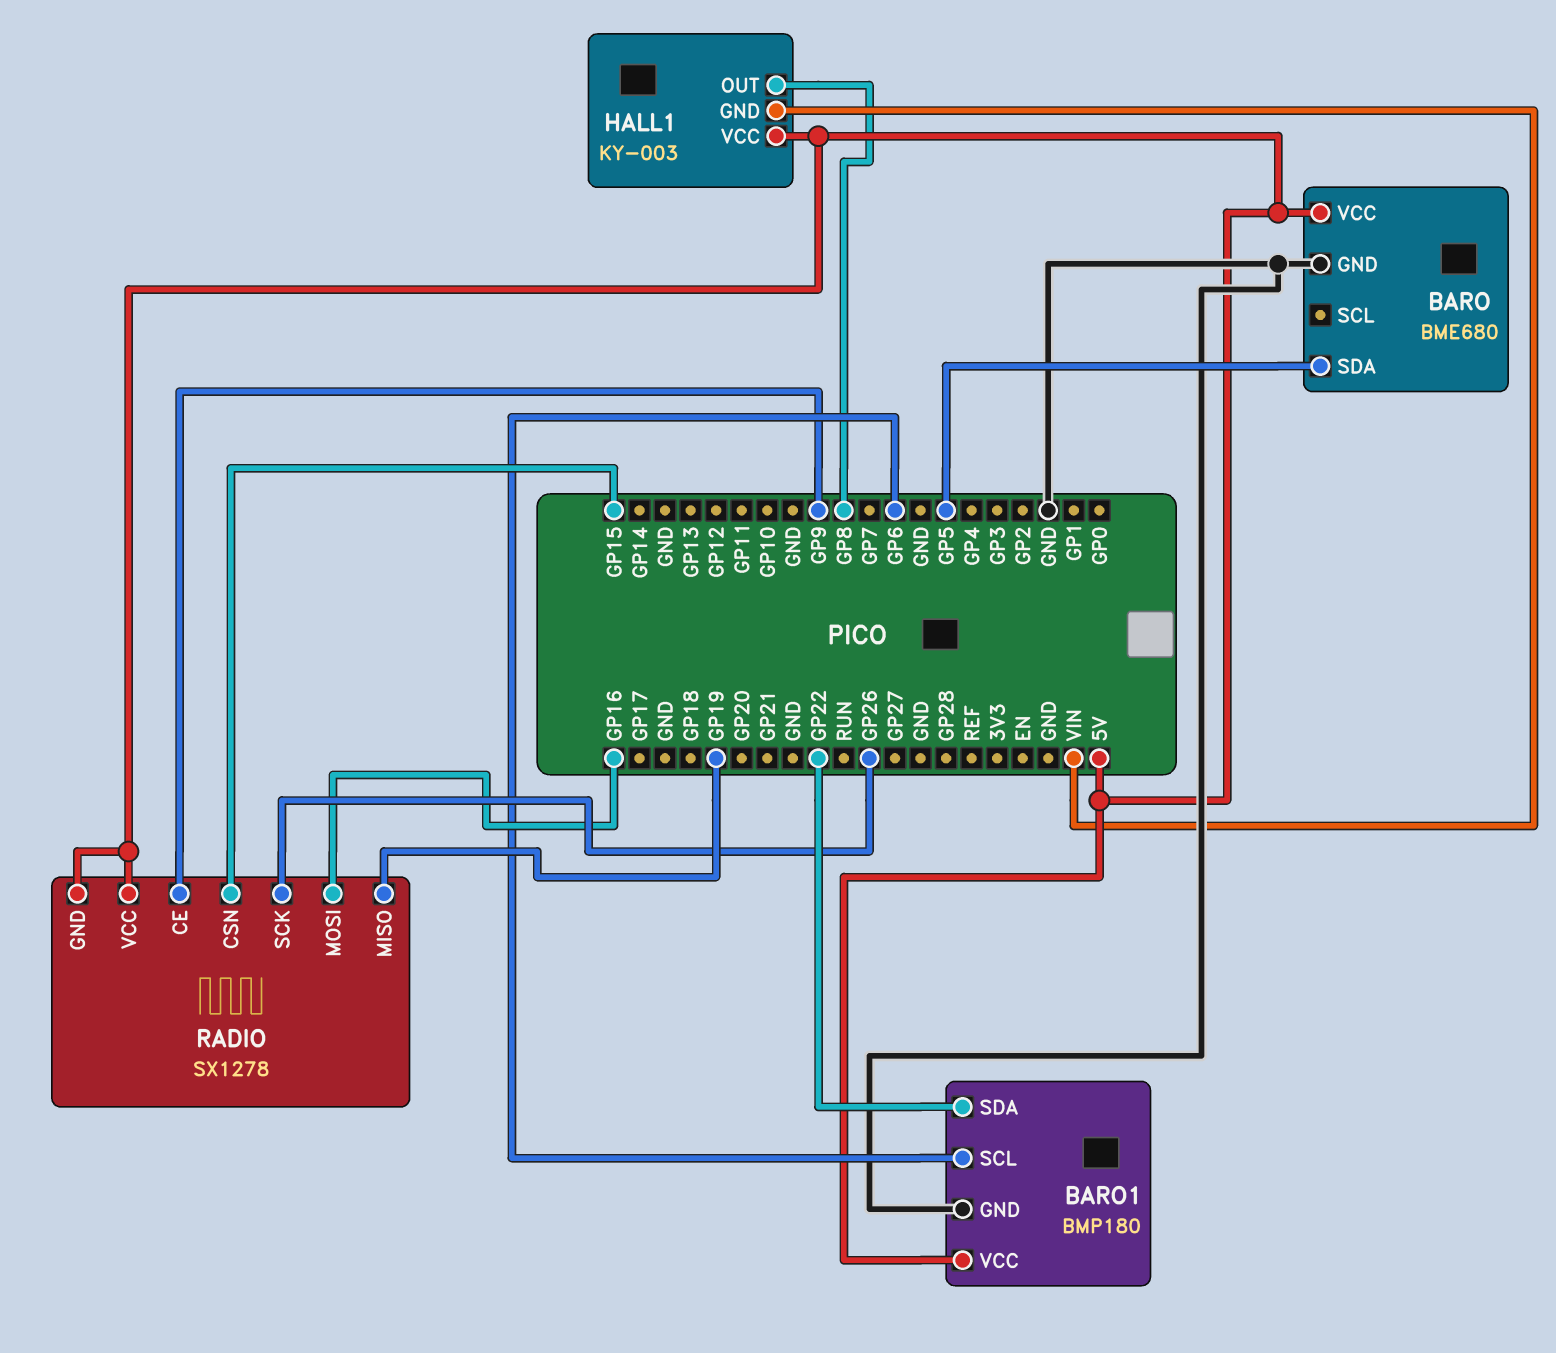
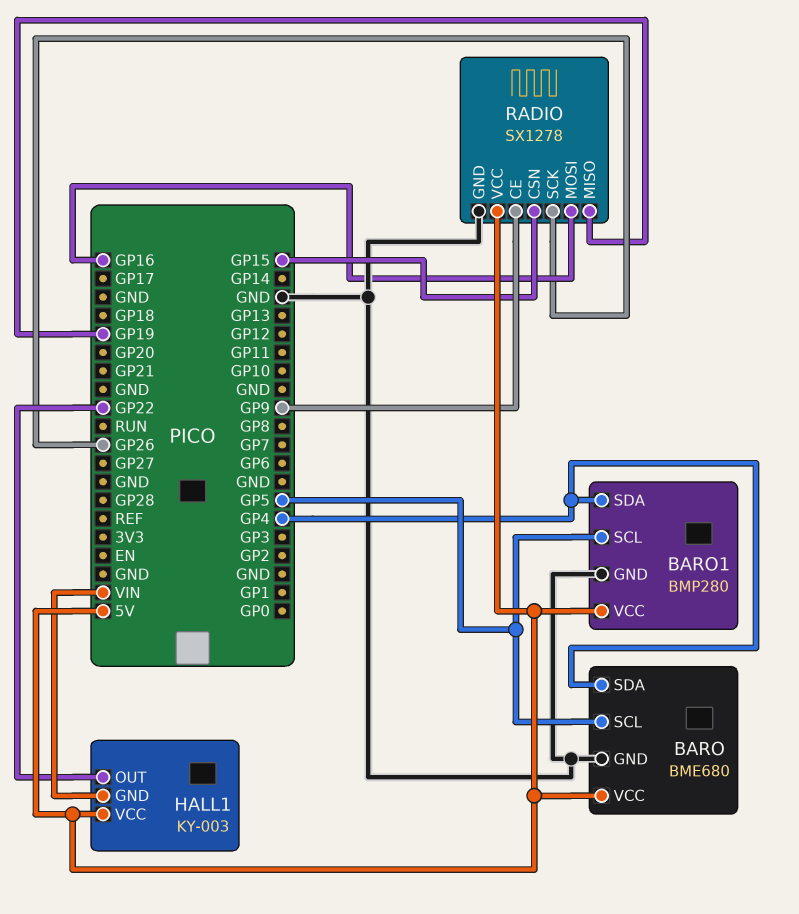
BARO pin SCL: none -> GP5
BARO pin SDA: GP5 -> GP4
BARO1: BMP180 -> BMP280
BARO1 pin SCL: GP6 -> GP5
BARO1 pin SDA: GP22 -> GP4
HALL1 pin OUT: GP8 -> GP22
RADIO pin GND: 5V -> GND

